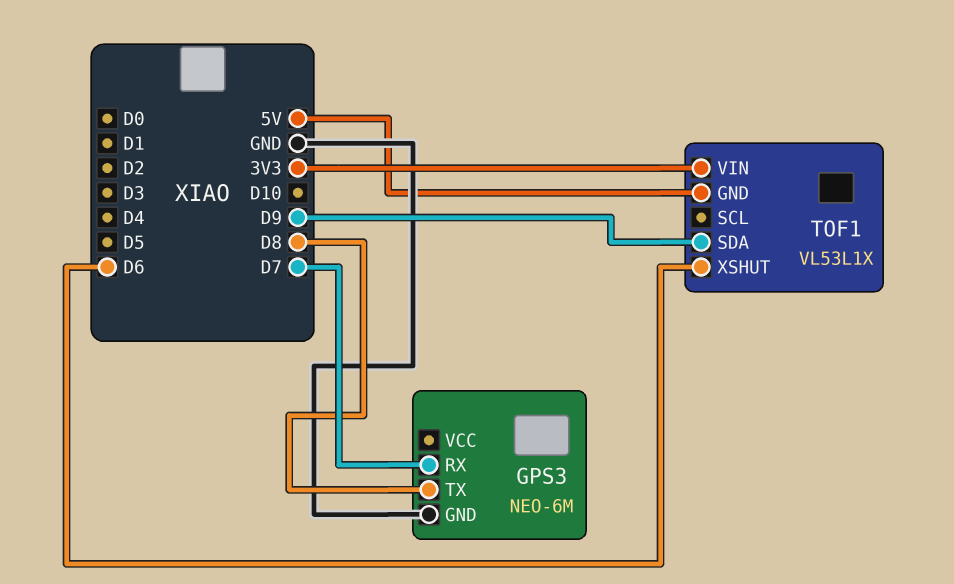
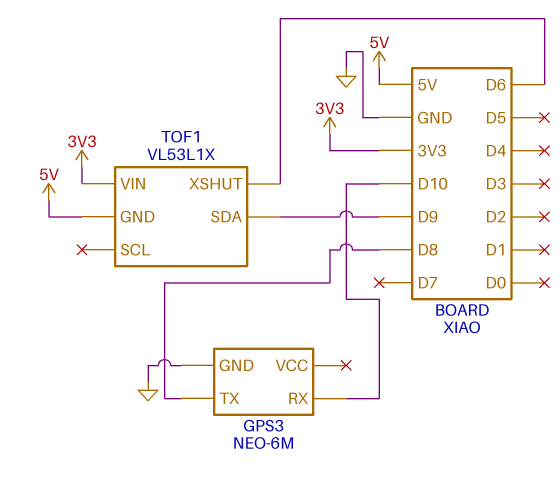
GPS3 pin RX: D7 -> D10

